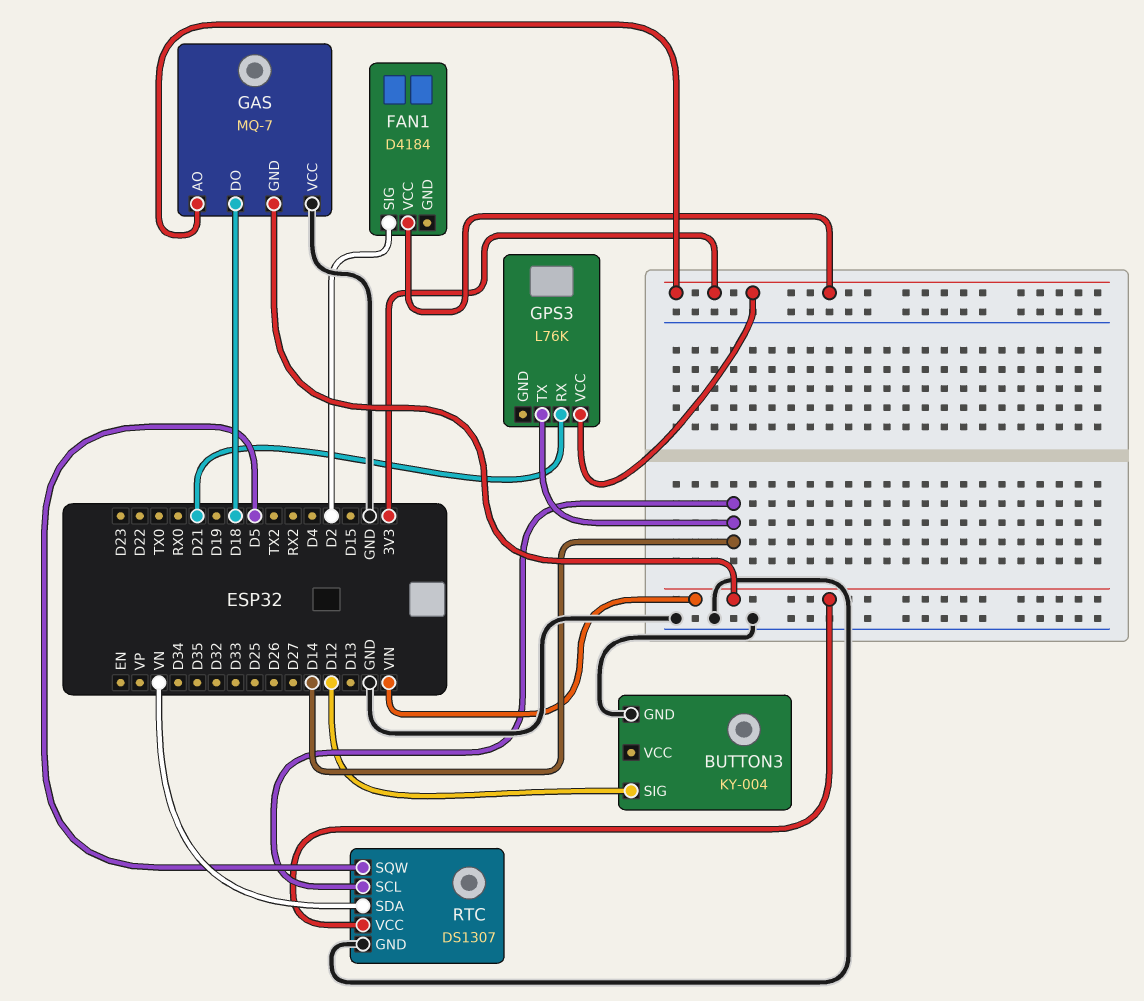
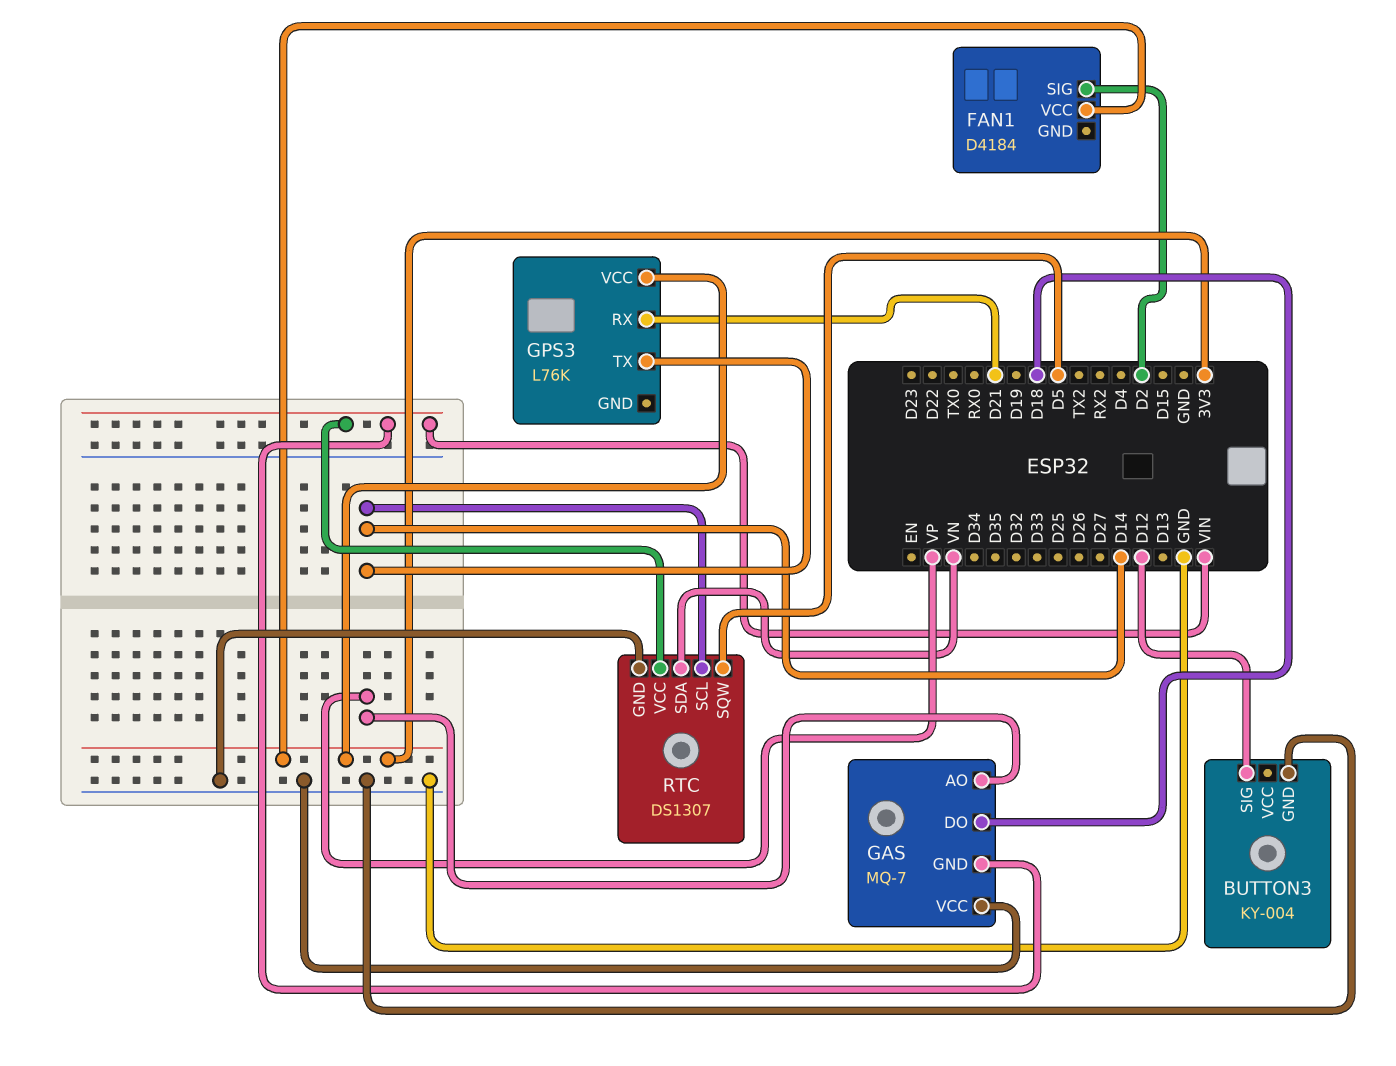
GAS pin AO: 3V3 -> VP

